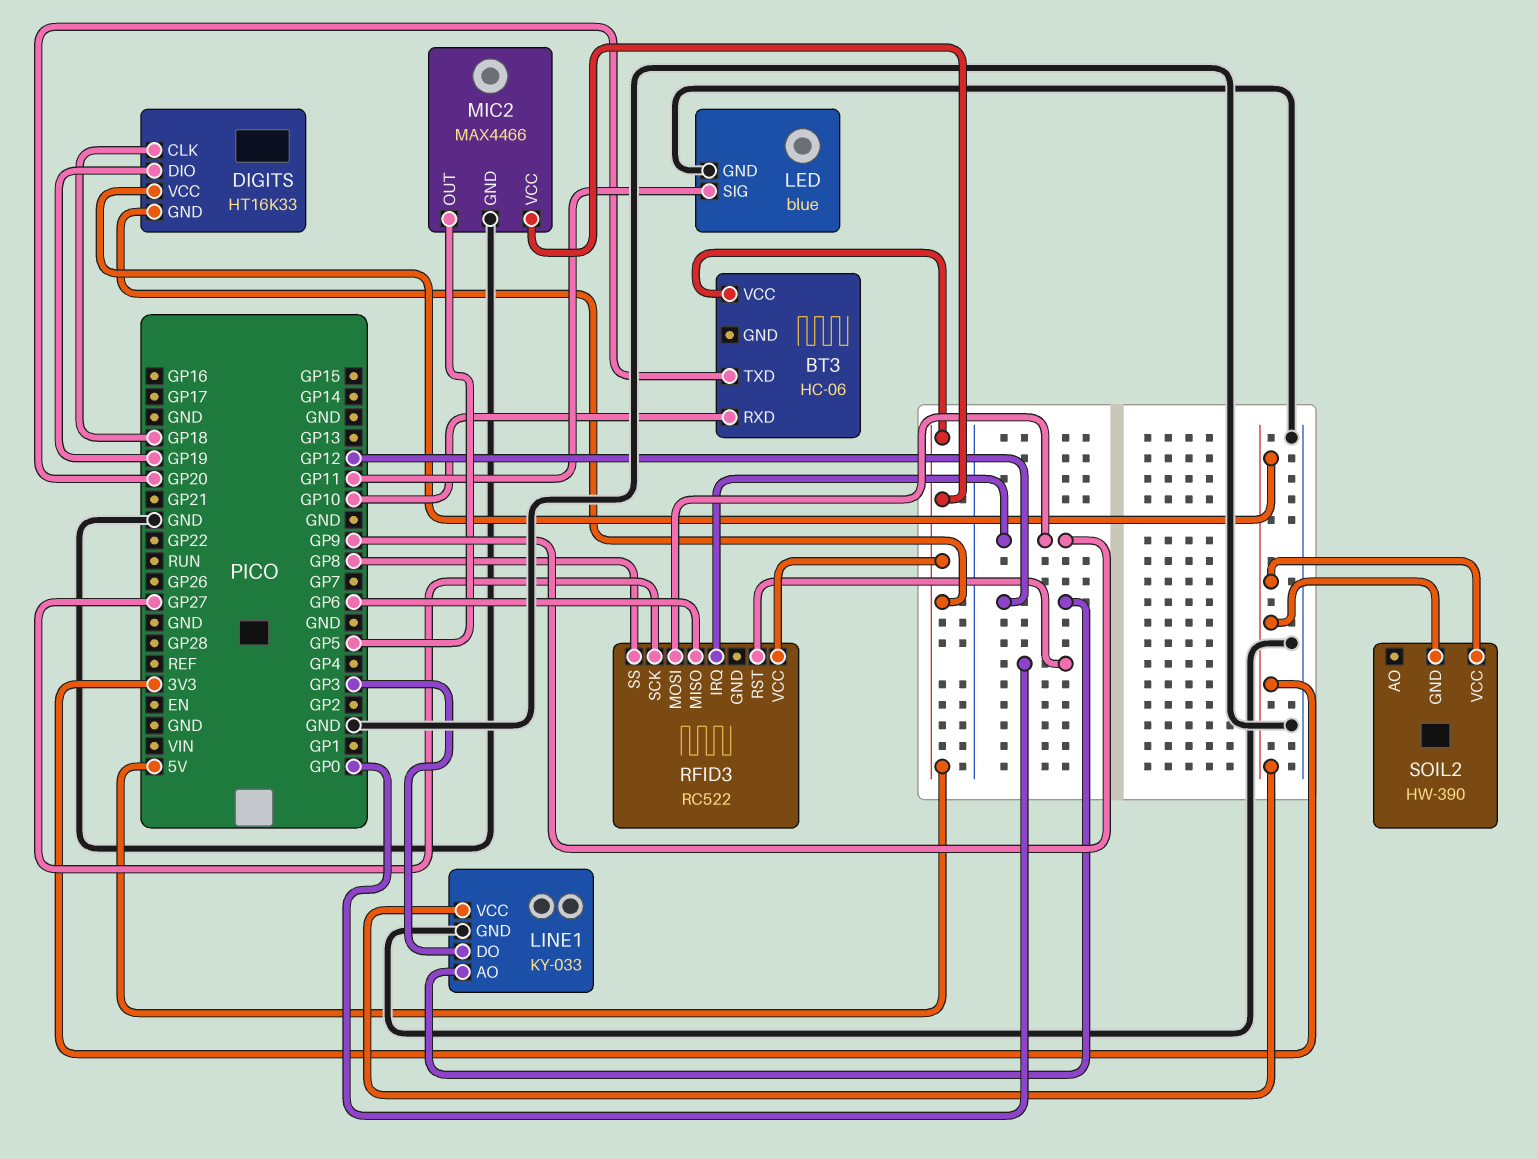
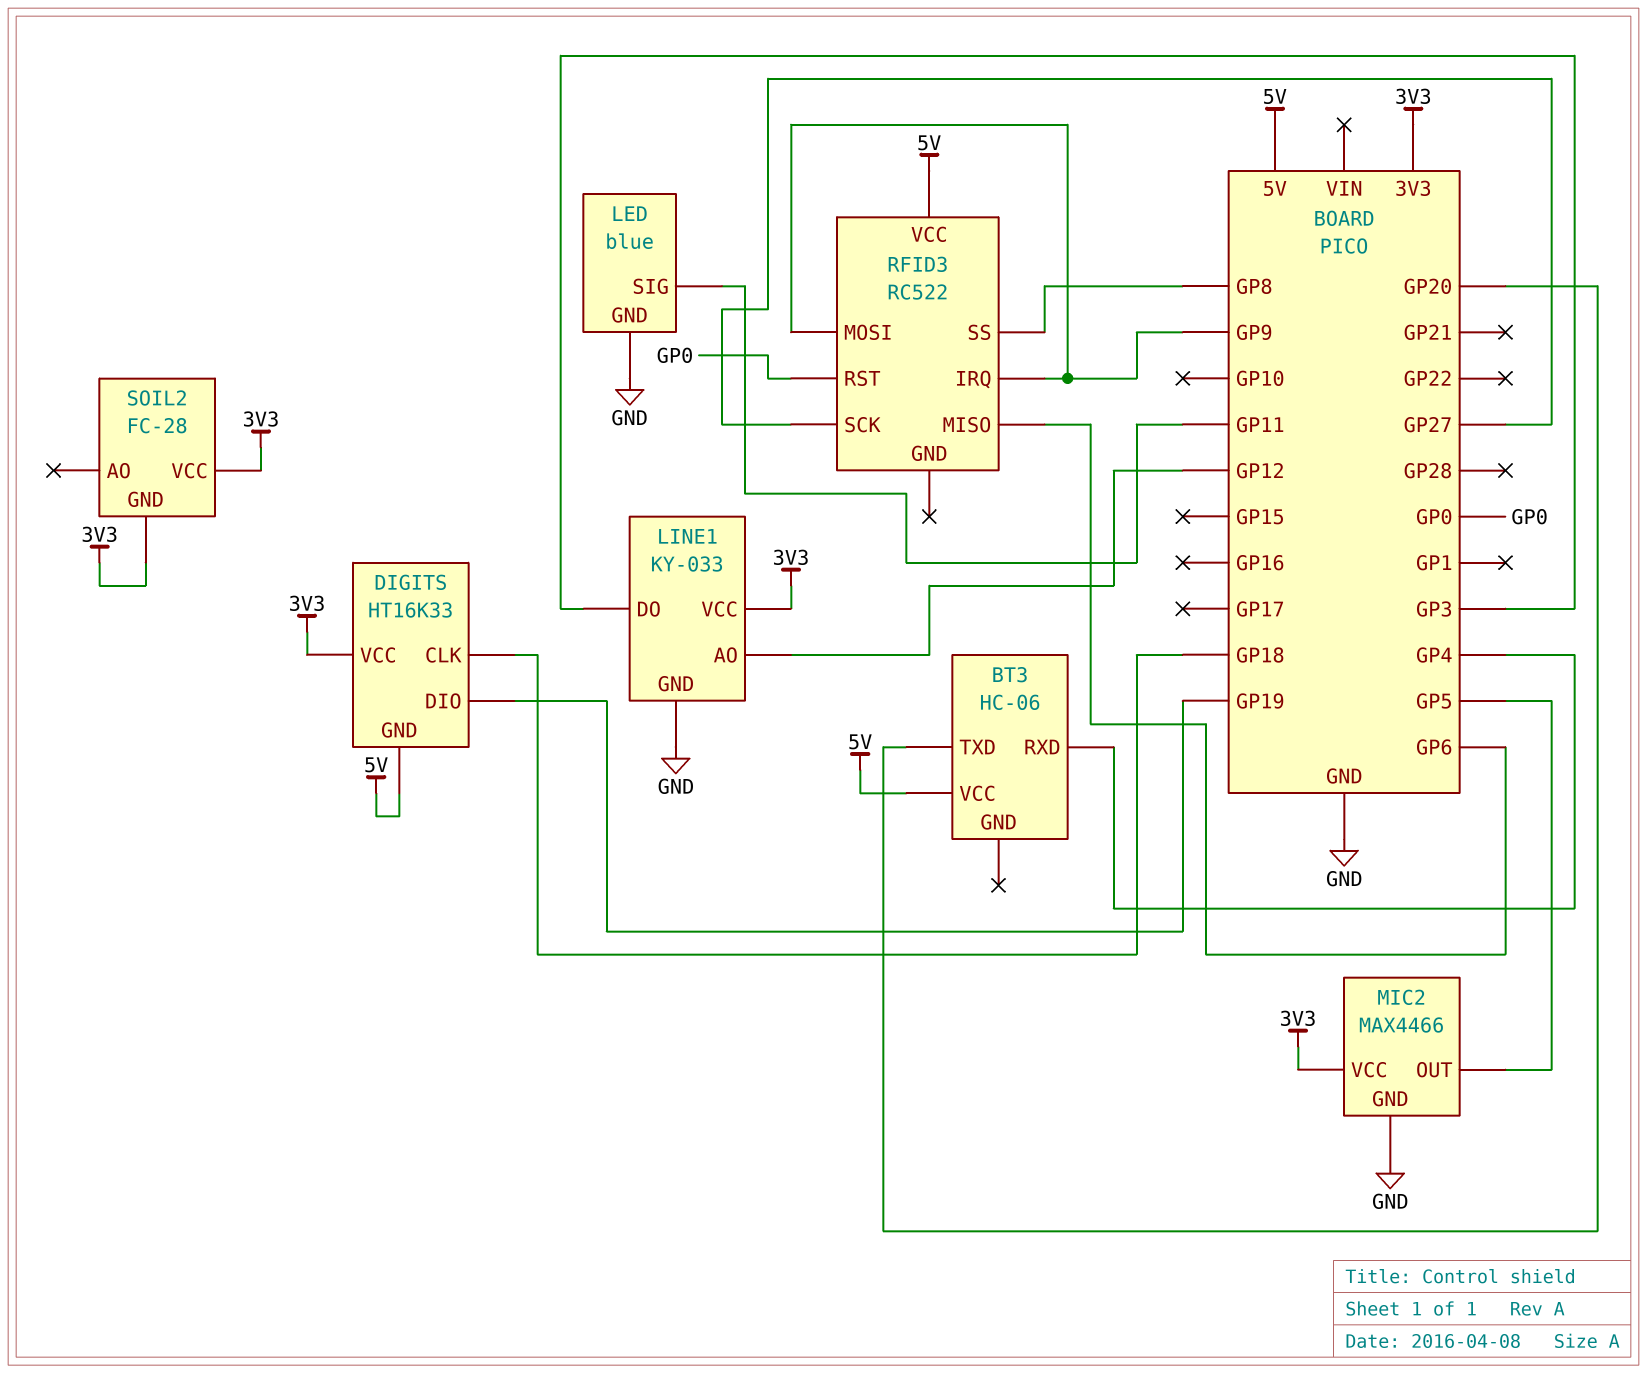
BT3 pin RXD: GP10 -> GP4
MIC2 pin VCC: 5V -> 3V3
SOIL2: HW-390 -> FC-28

